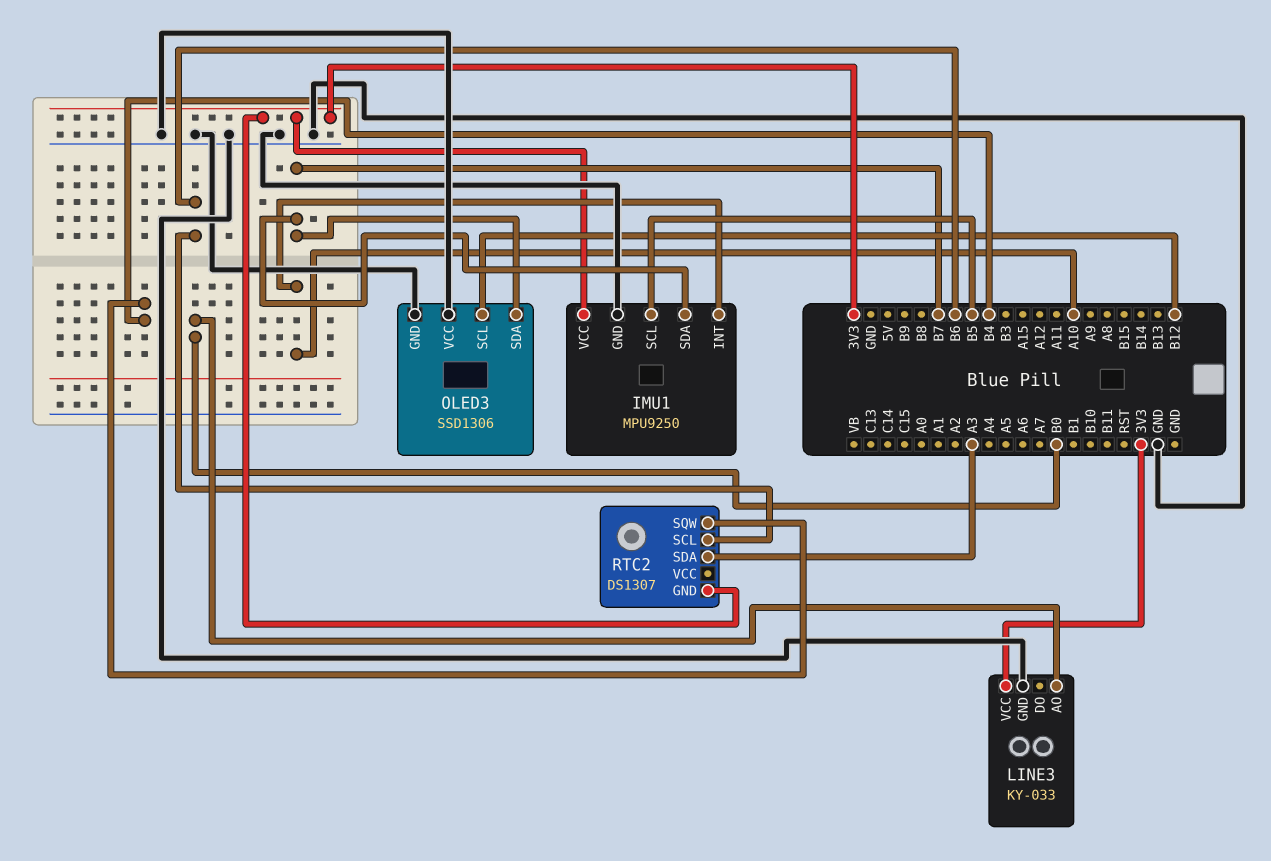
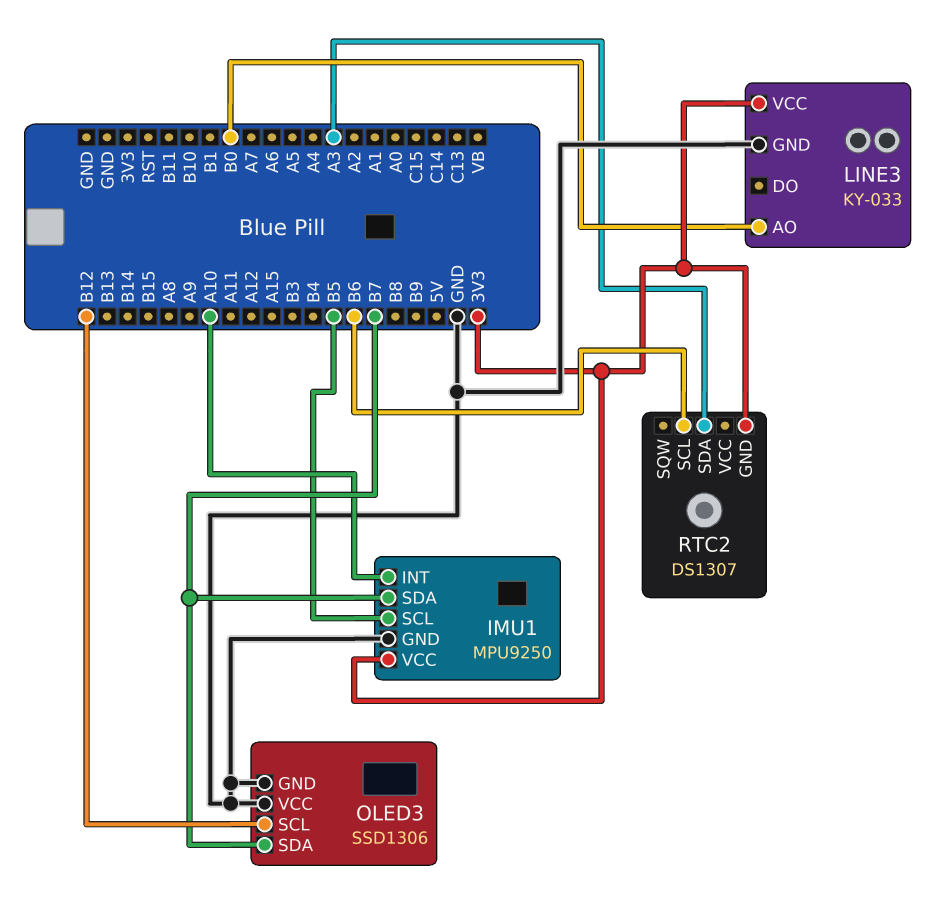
RTC2 pin SQW: B4 -> none

